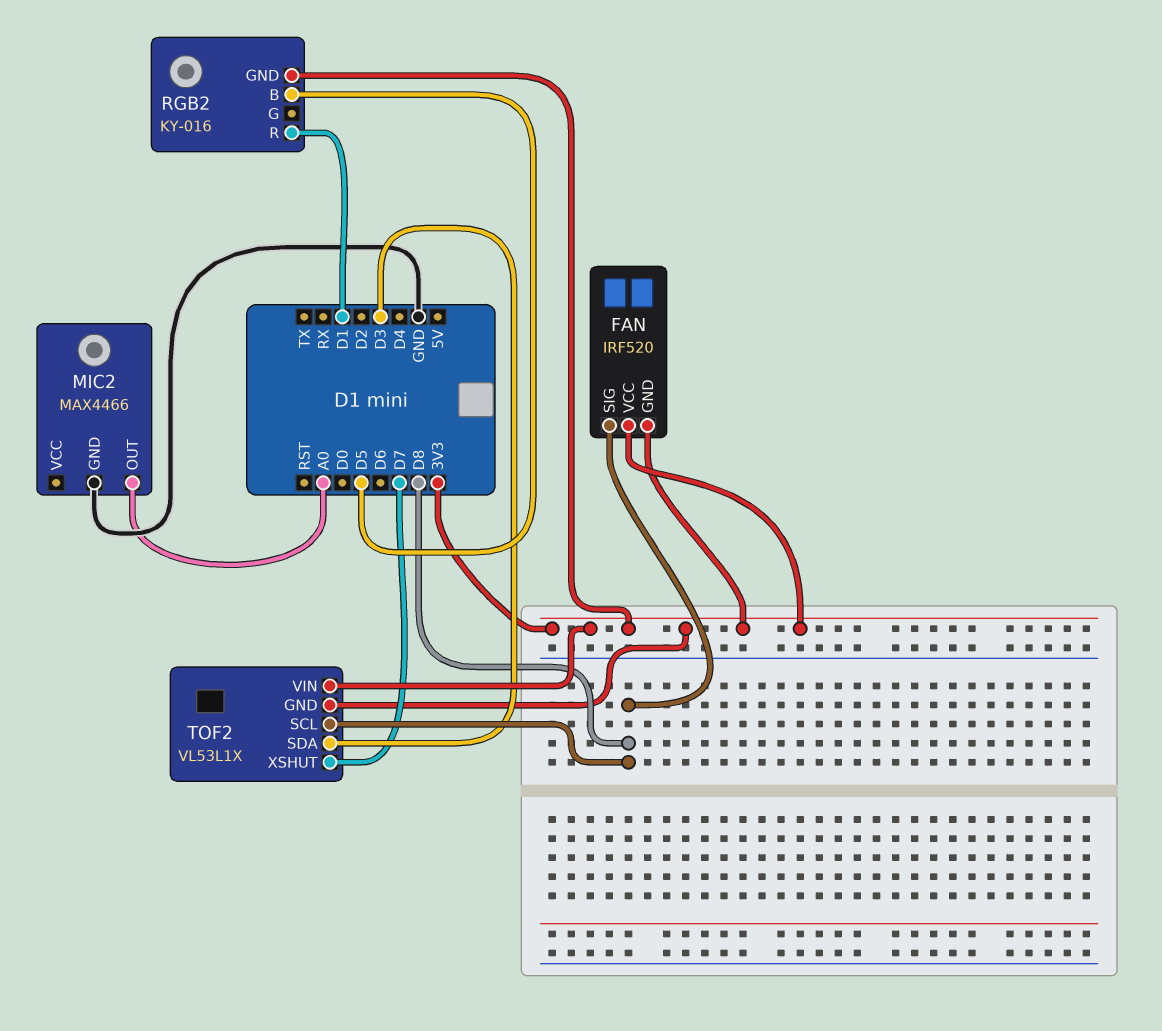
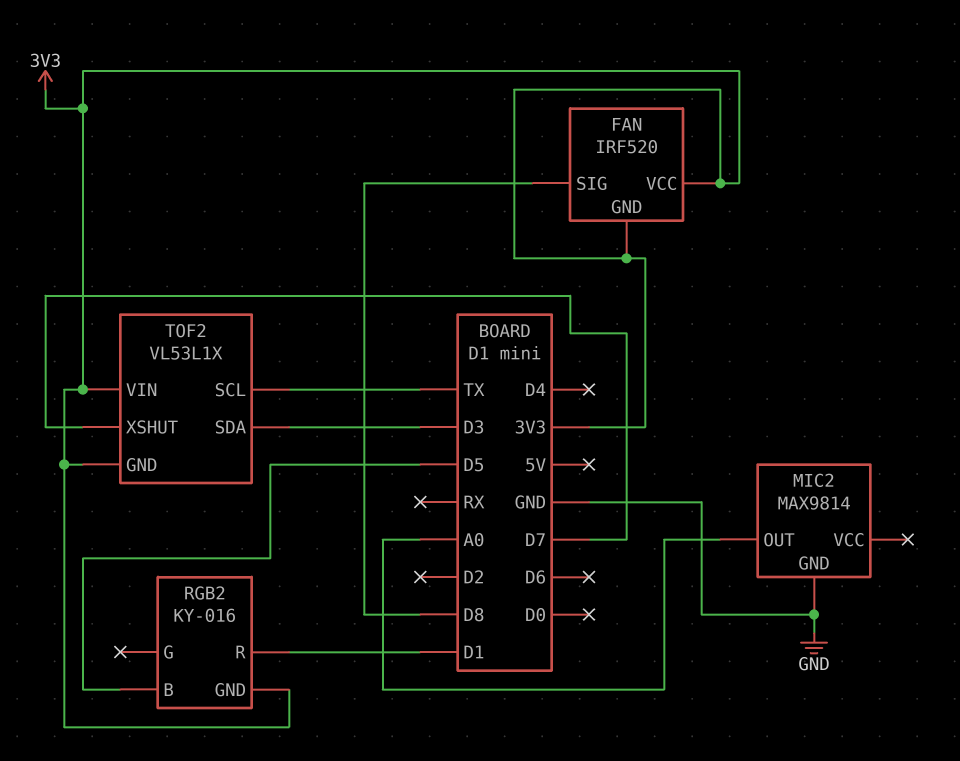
MIC2: MAX4466 -> MAX9814
TOF2 pin SCL: D8 -> TX

